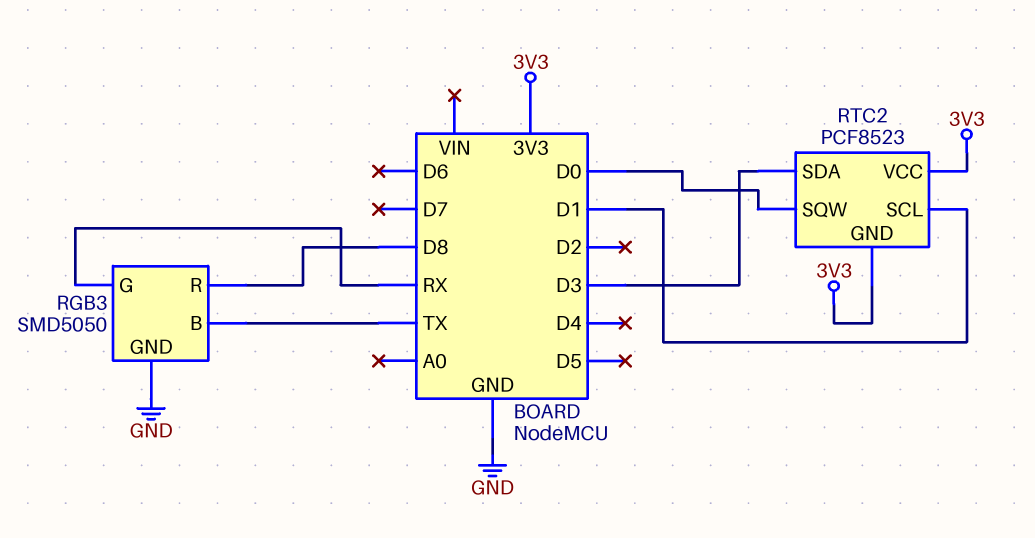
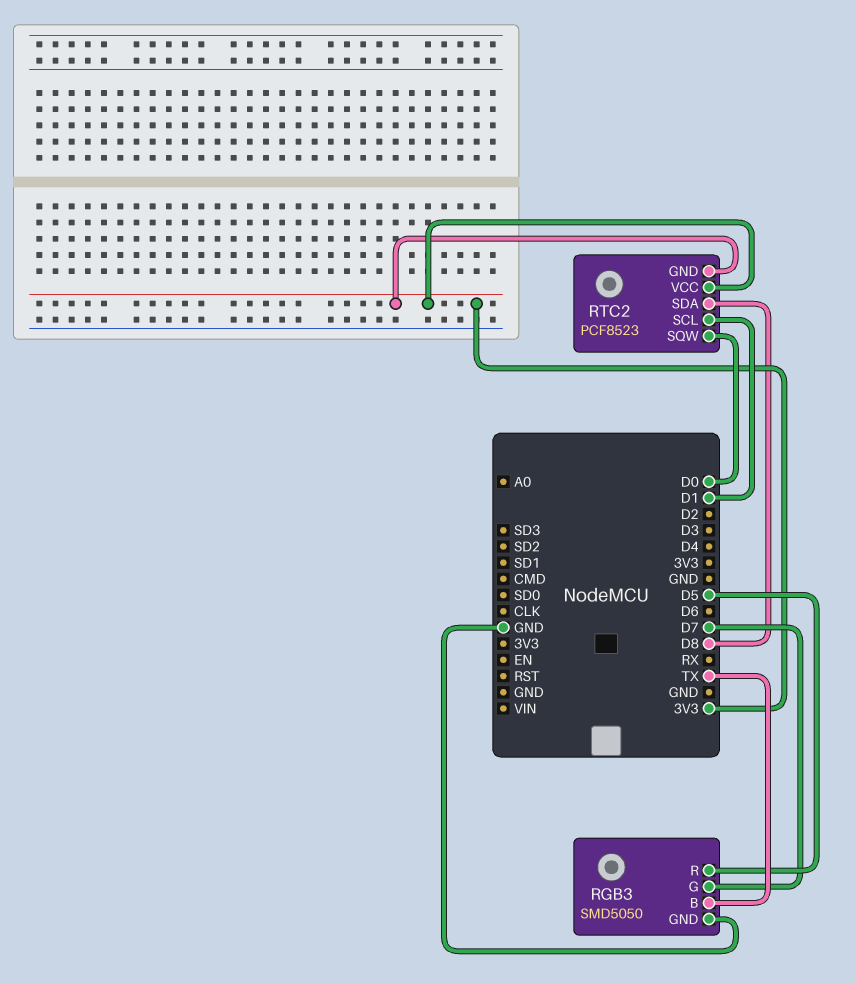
RGB3 pin G: RX -> D7
RGB3 pin R: D8 -> D5
RTC2 pin SDA: D3 -> D8

